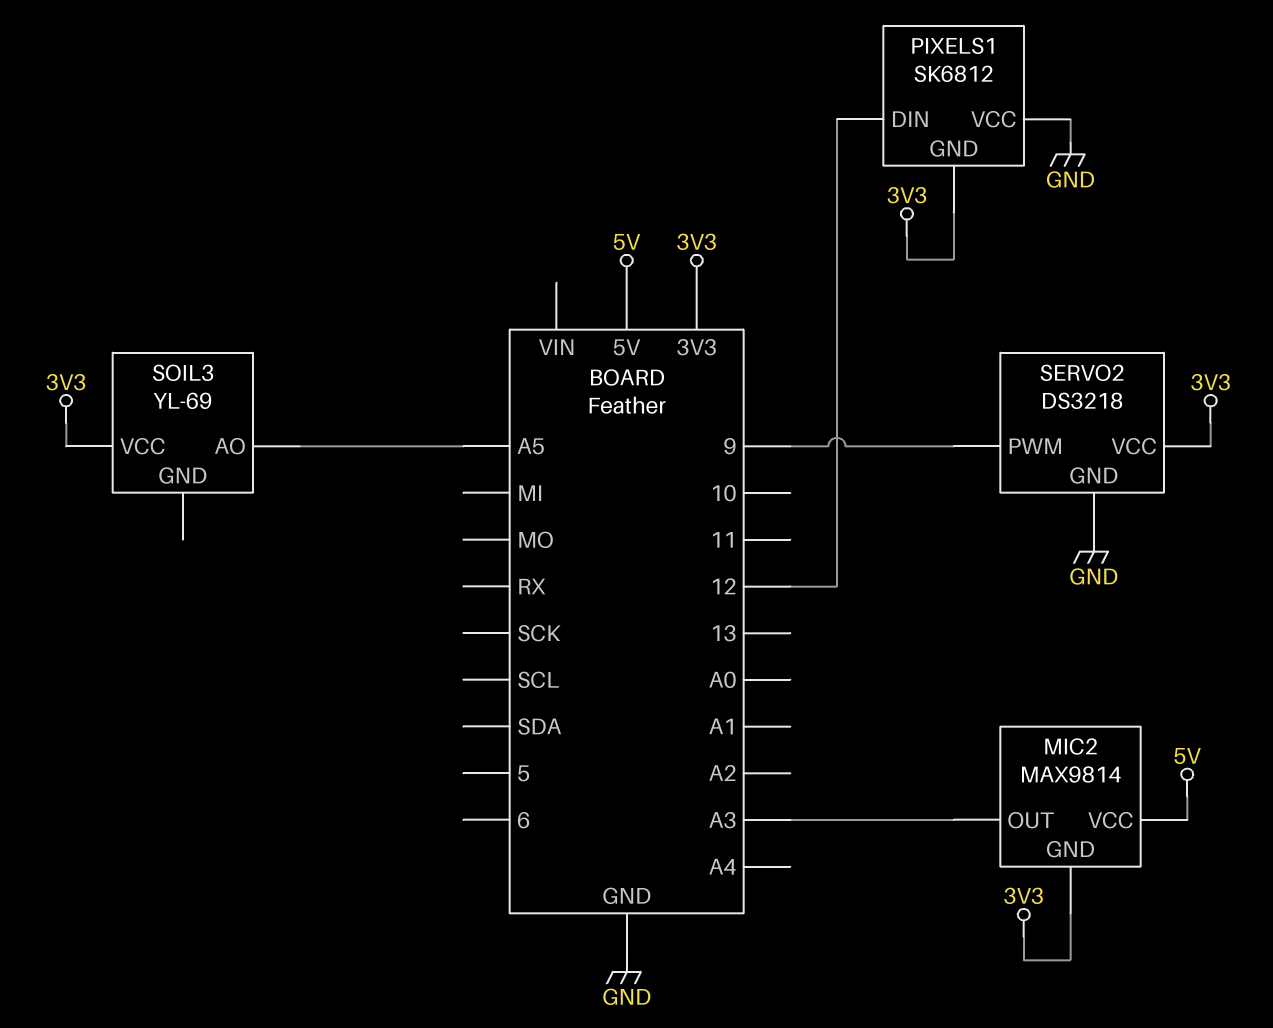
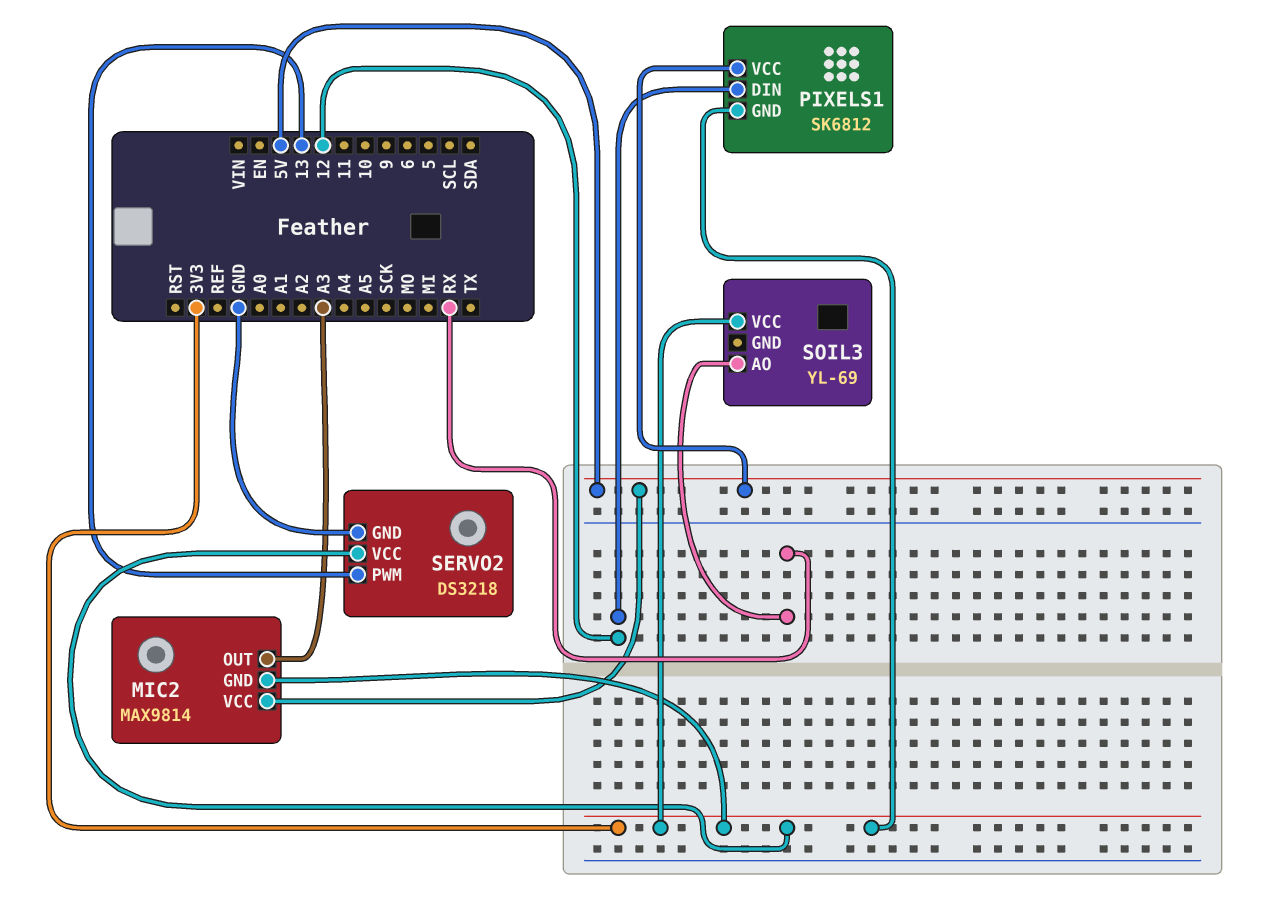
PIXELS1 pin VCC: GND -> 5V
SERVO2 pin PWM: 9 -> 13
SOIL3 pin AO: A5 -> RX

